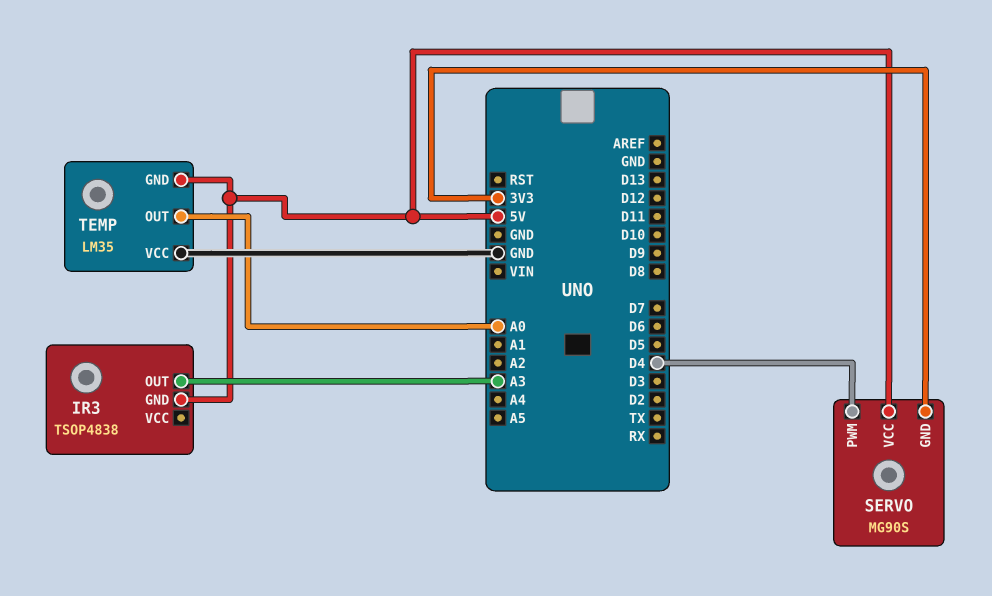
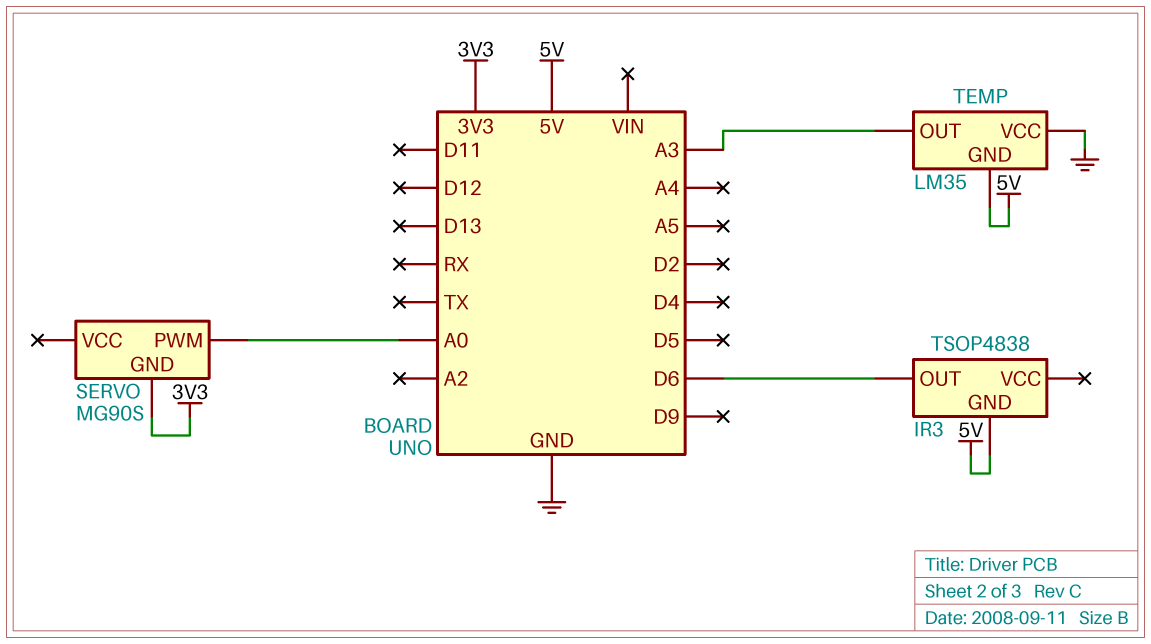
IR3 pin OUT: A3 -> D6
SERVO pin PWM: D4 -> A0
SERVO pin VCC: 5V -> none
TEMP pin OUT: A0 -> A3

